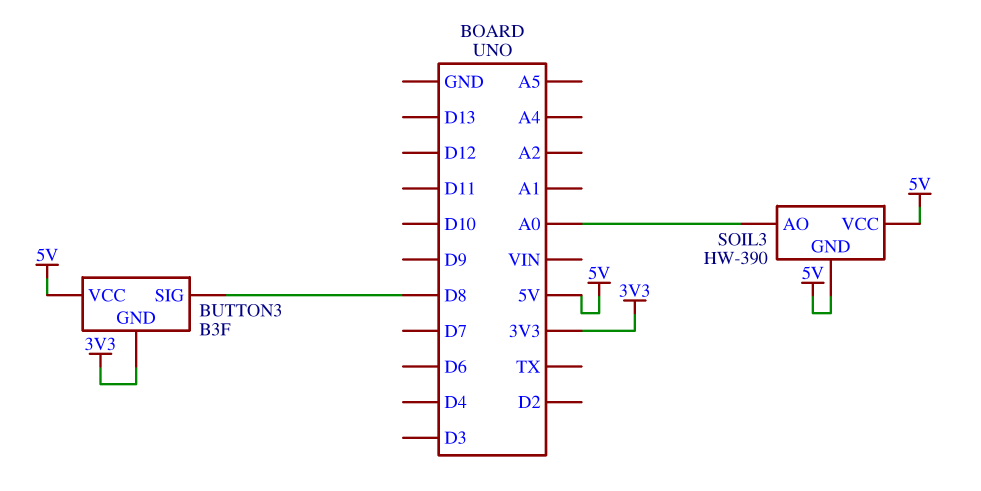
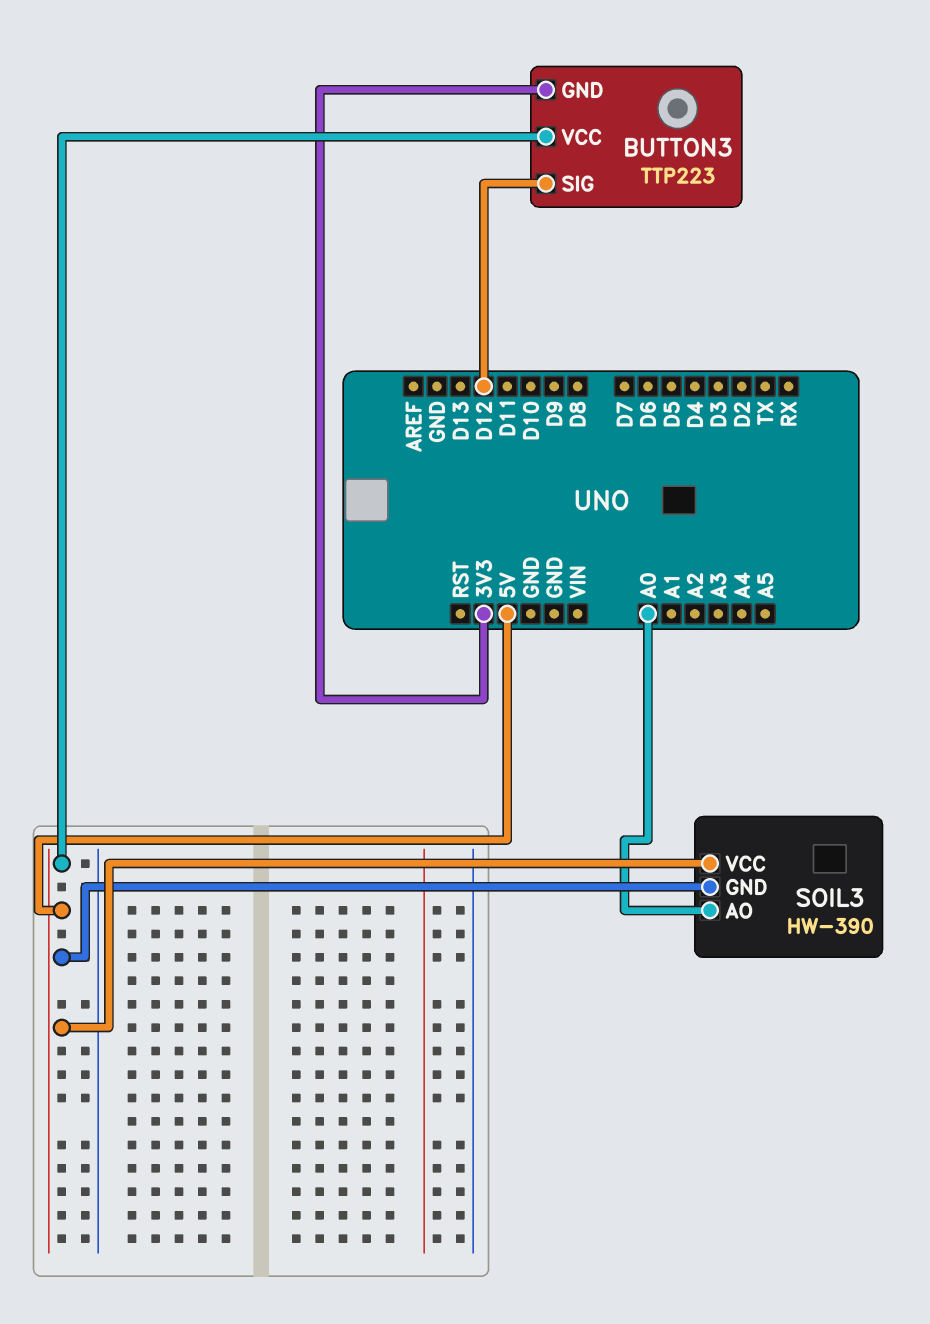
BUTTON3: B3F -> TTP223
BUTTON3 pin SIG: D8 -> D12

